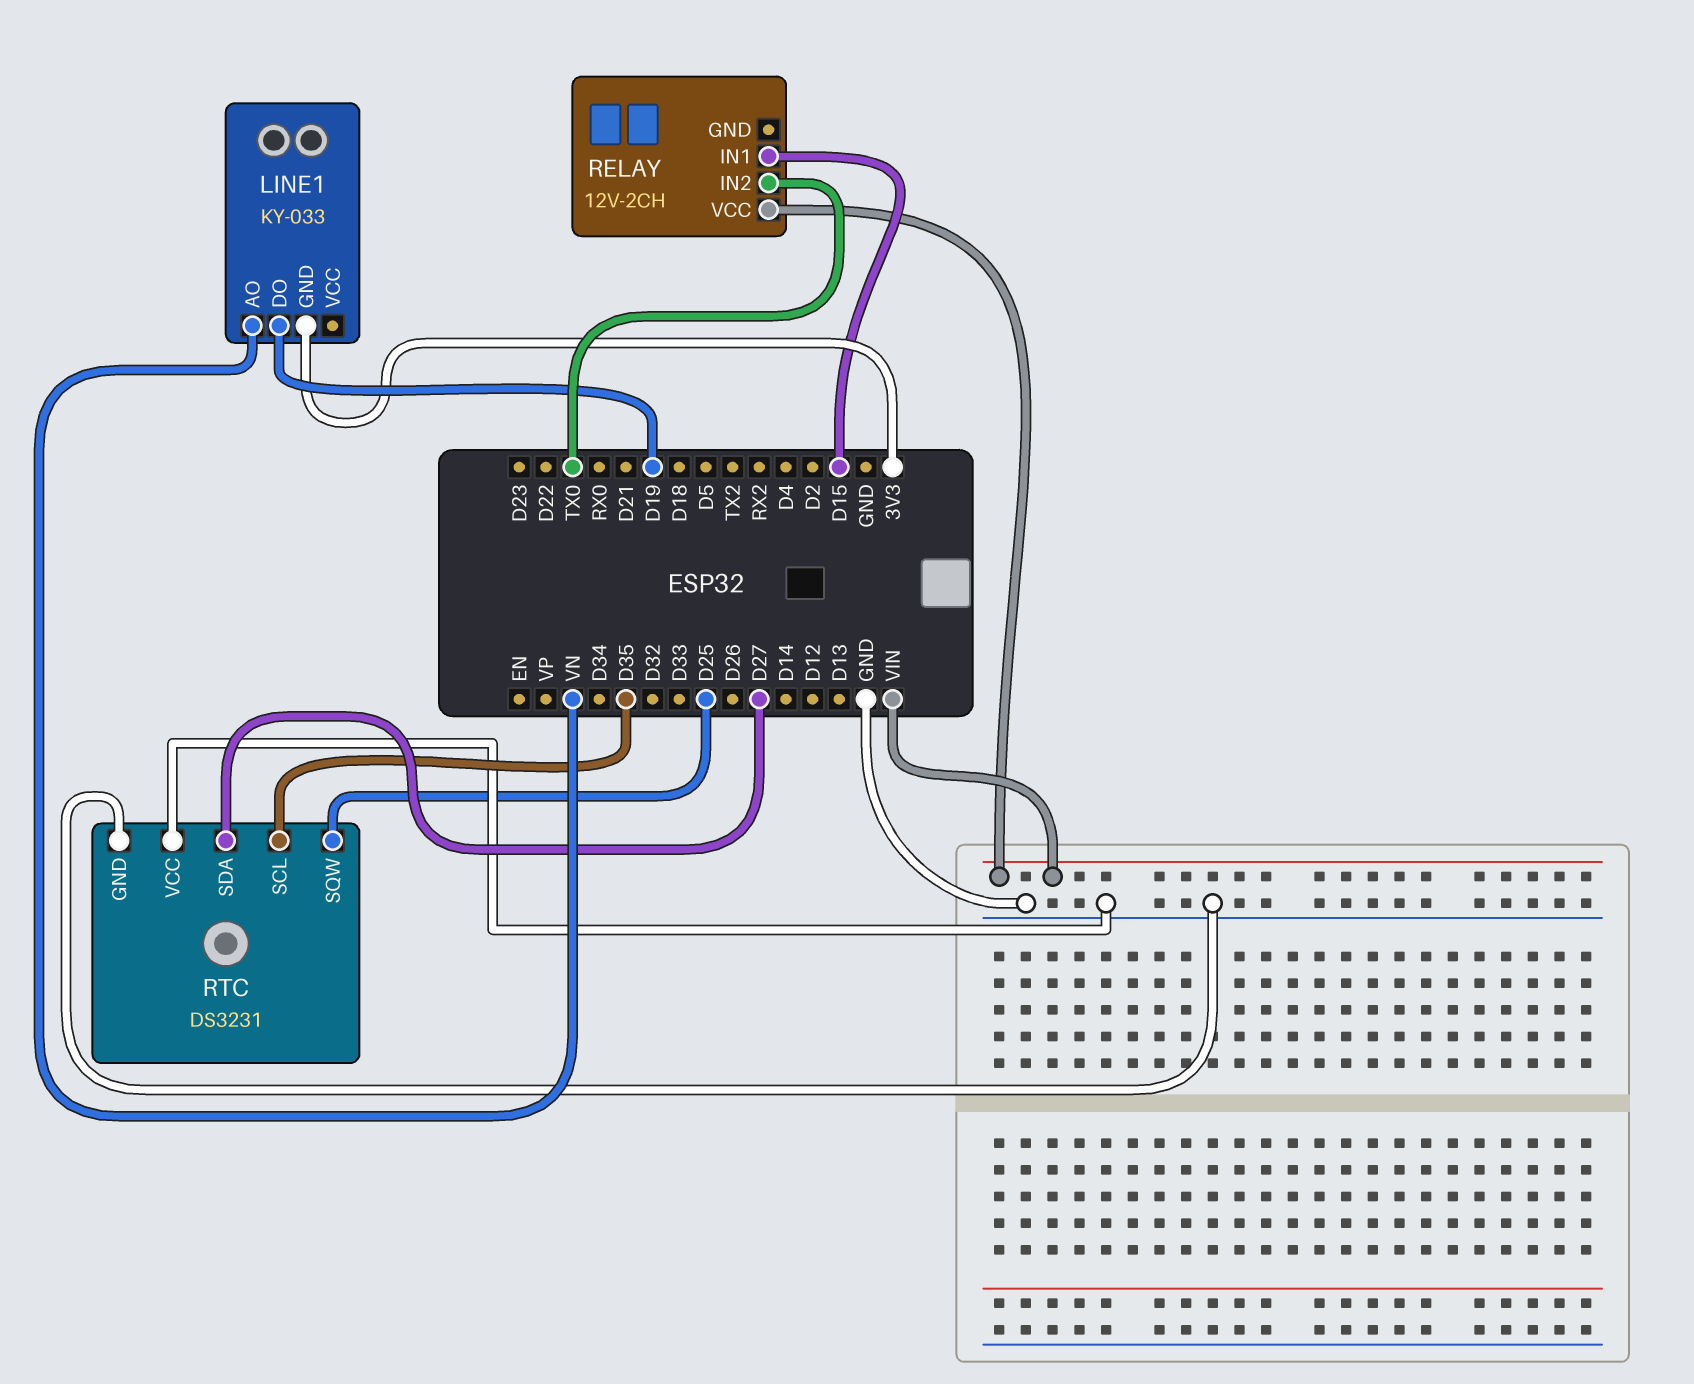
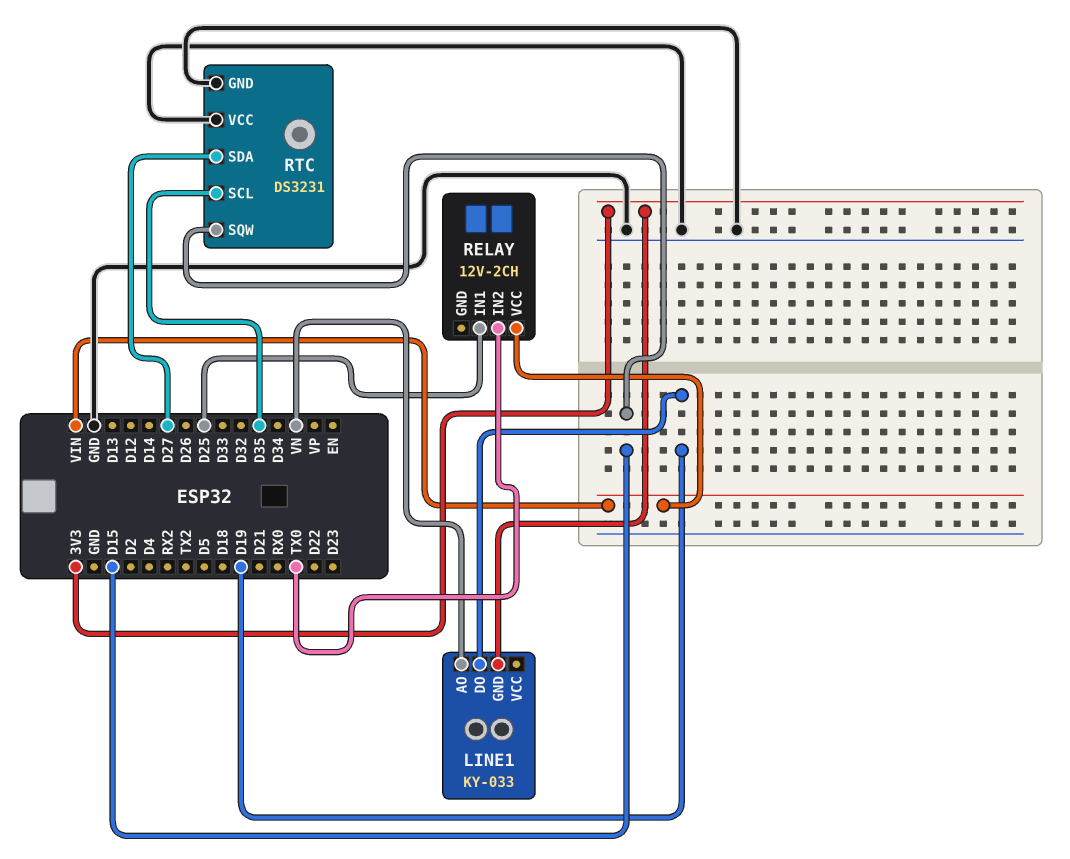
RELAY pin IN1: D15 -> D25
RTC pin SQW: D25 -> D15

